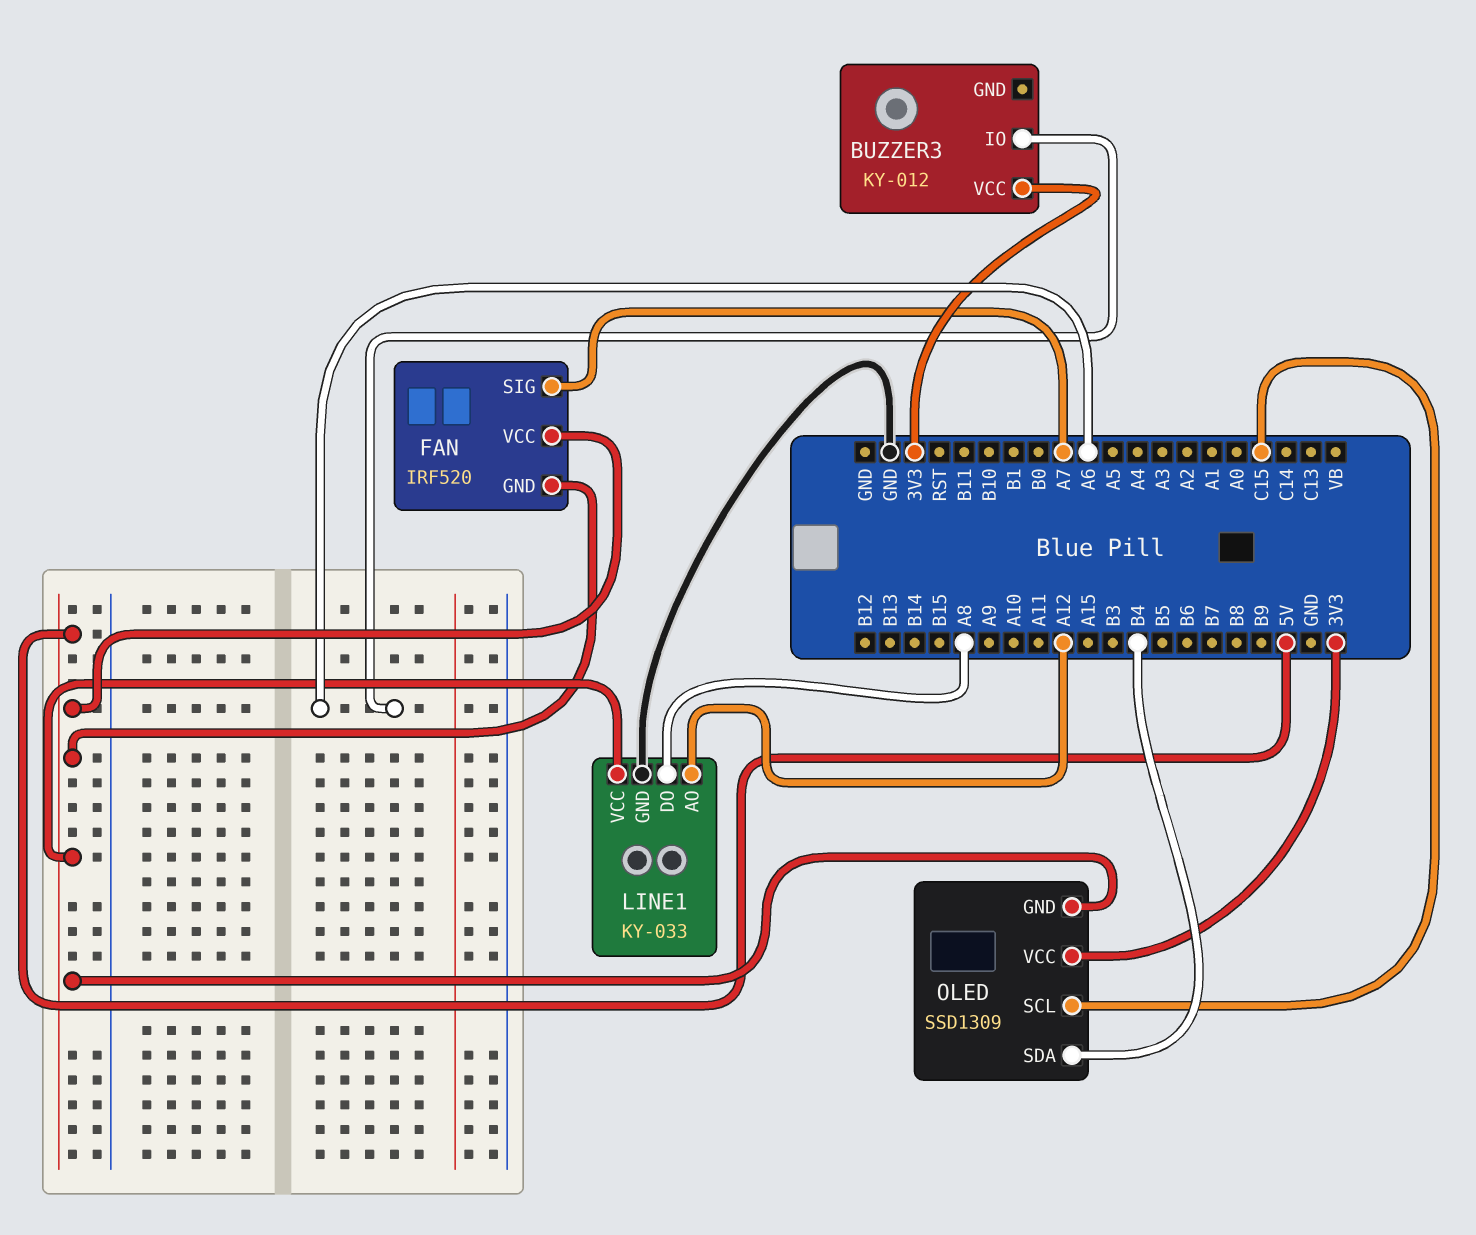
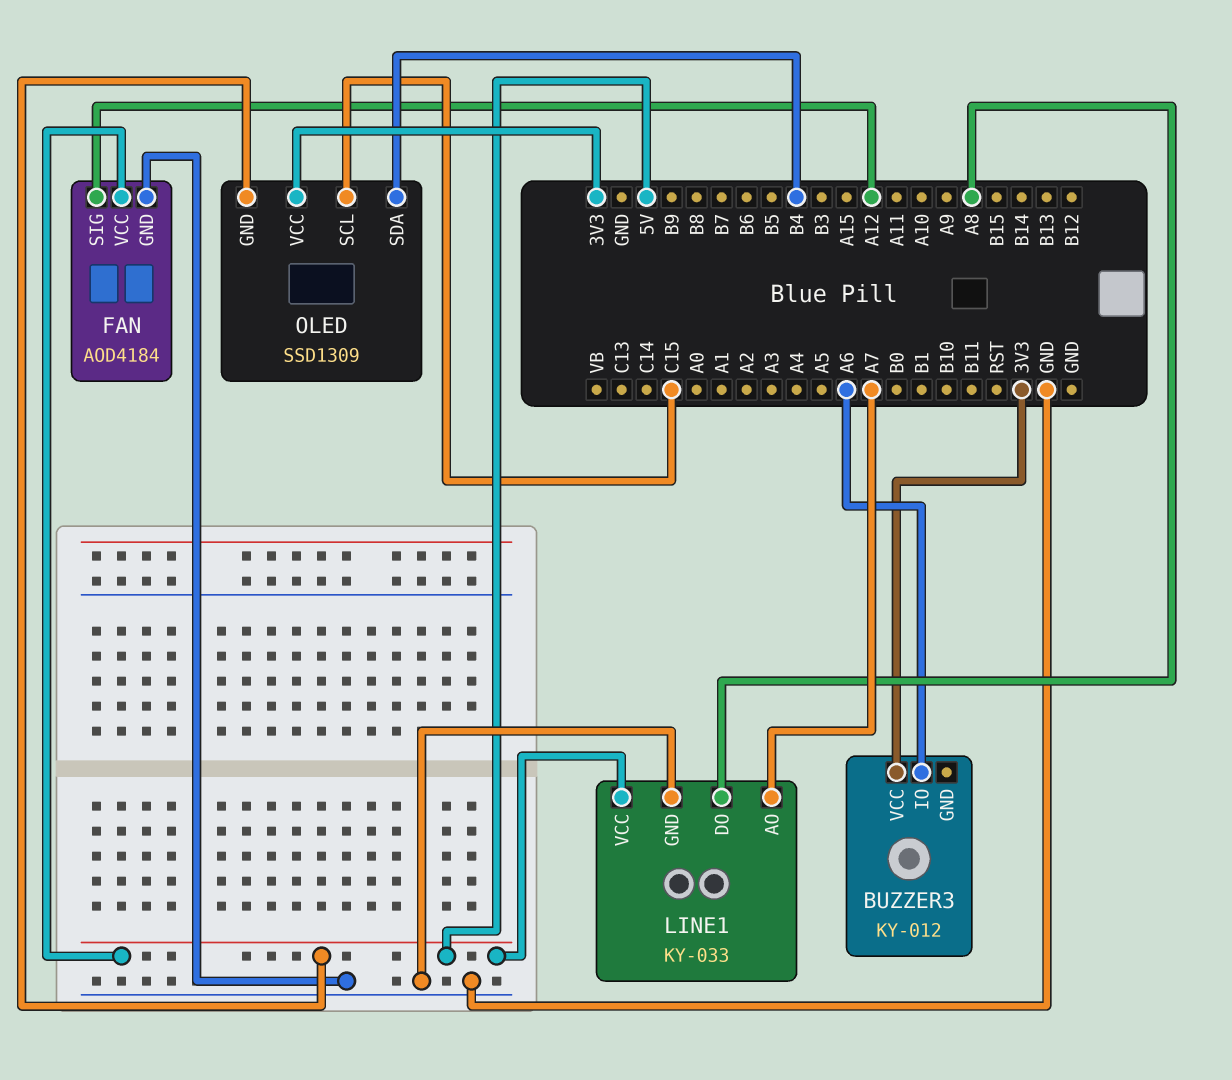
FAN: IRF520 -> AOD4184
FAN pin GND: 5V -> GND
FAN pin SIG: A7 -> A12
LINE1 pin AO: A12 -> A7

